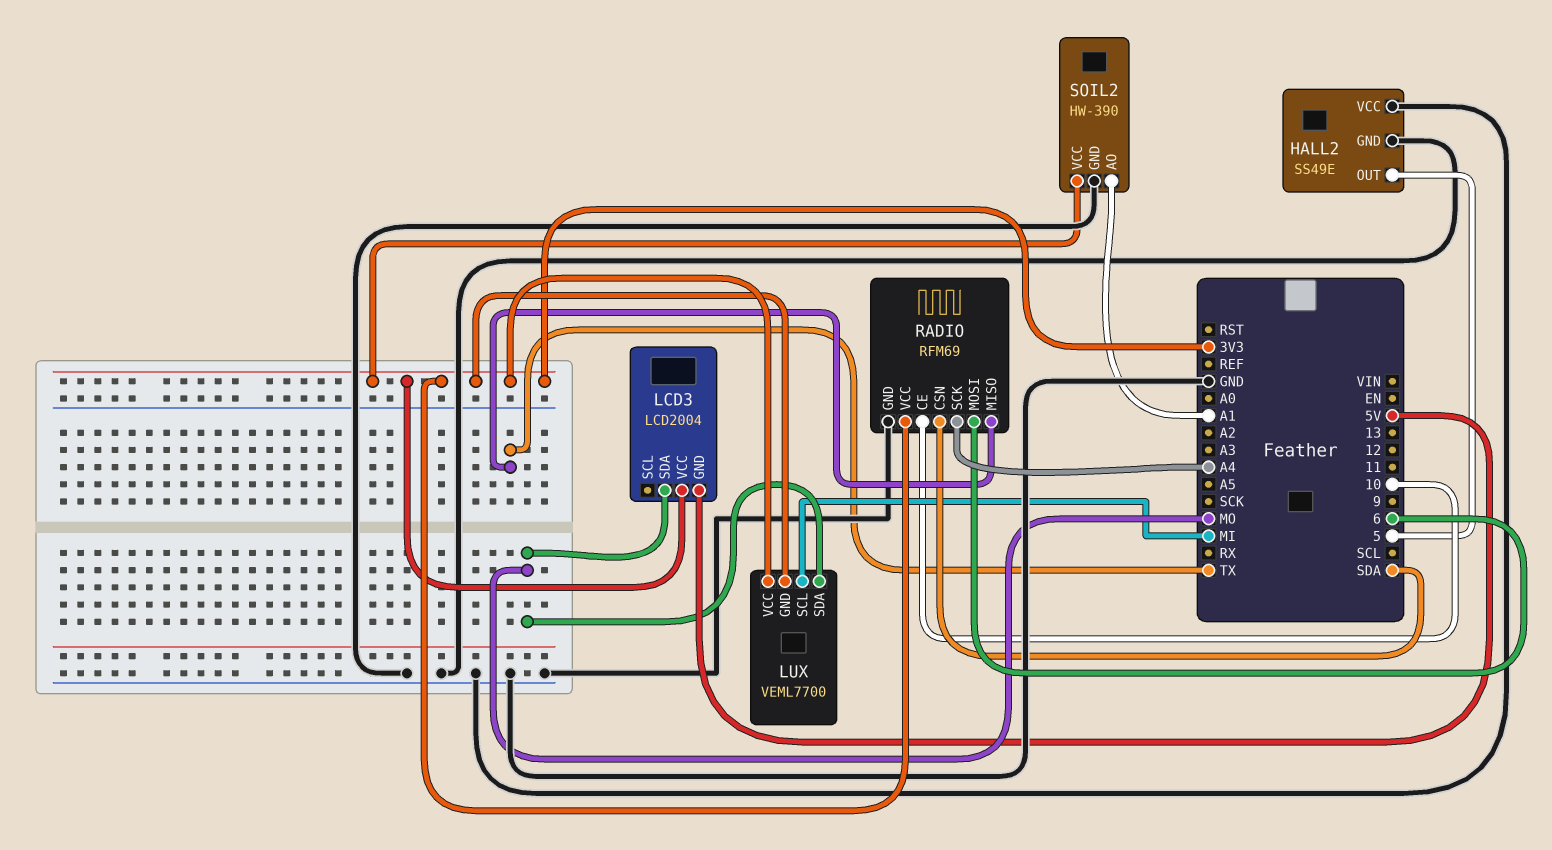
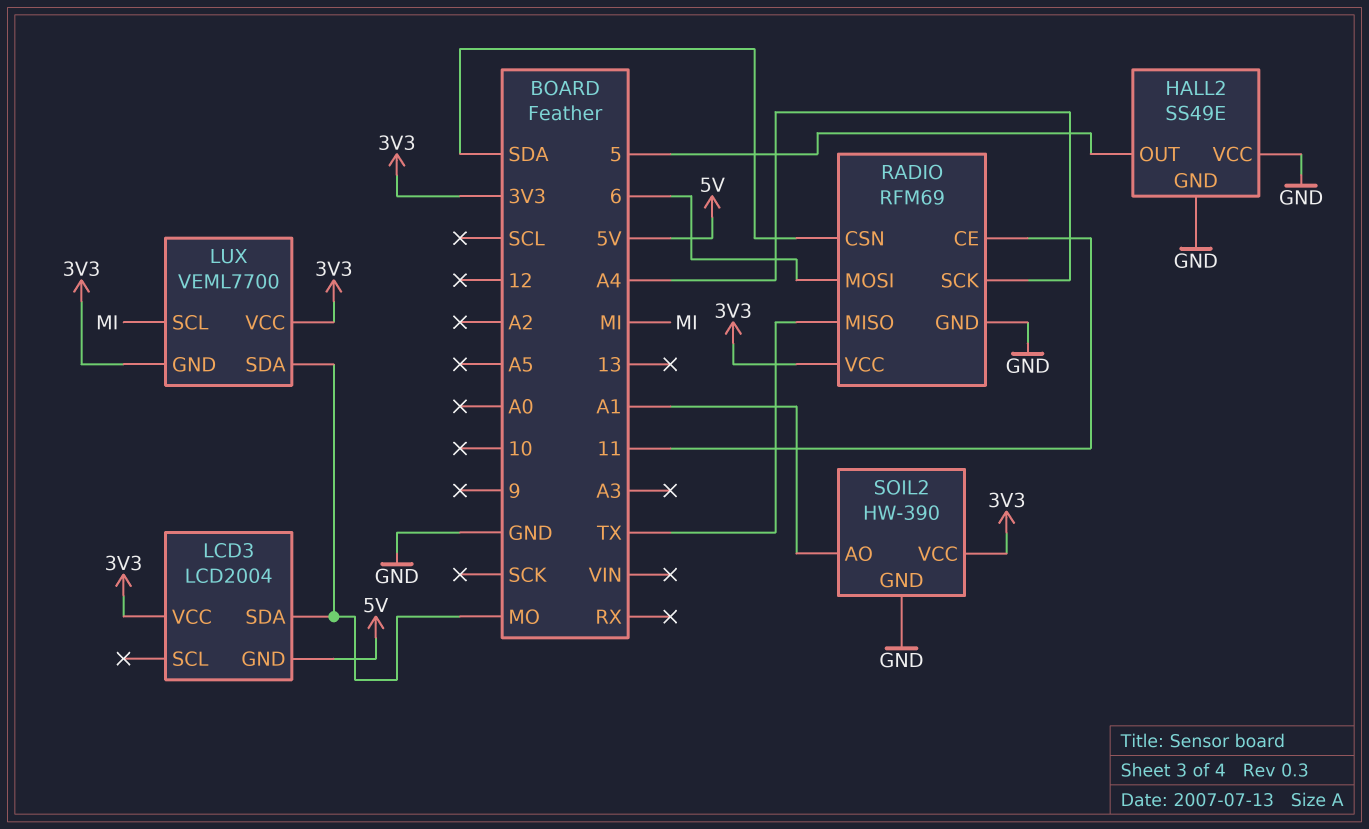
RADIO pin CE: 10 -> 11

